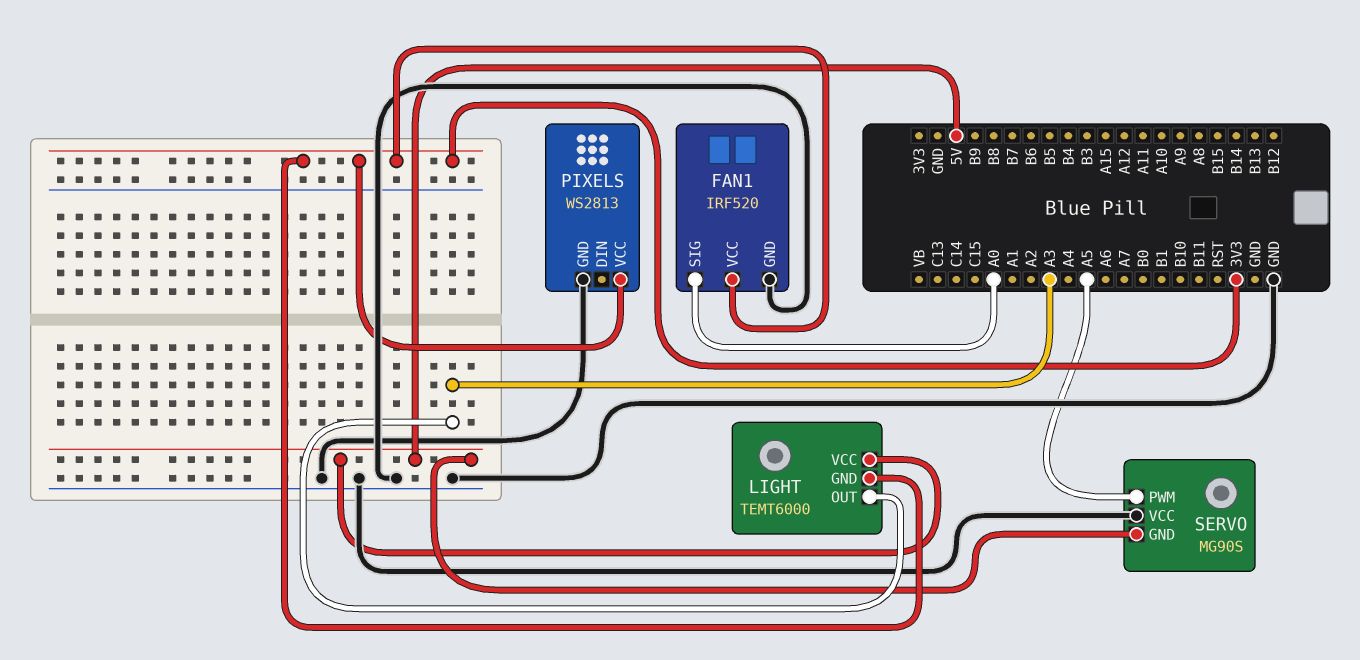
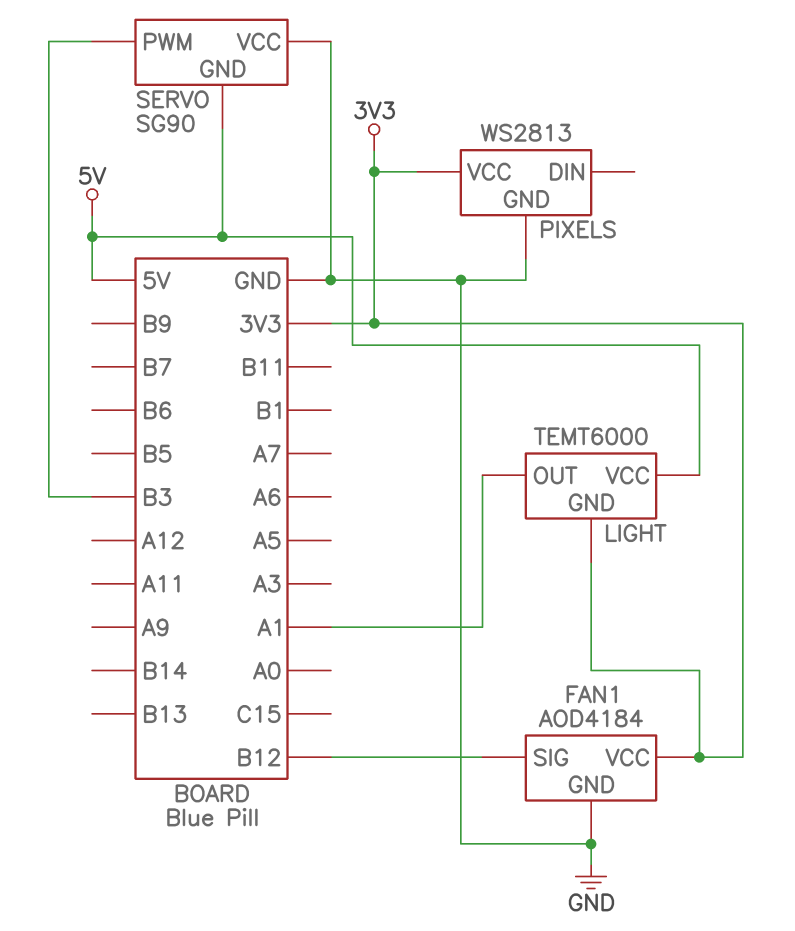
FAN1: IRF520 -> AOD4184
FAN1 pin SIG: A0 -> B12
LIGHT pin OUT: A3 -> A1
SERVO: MG90S -> SG90
SERVO pin PWM: A5 -> B3

